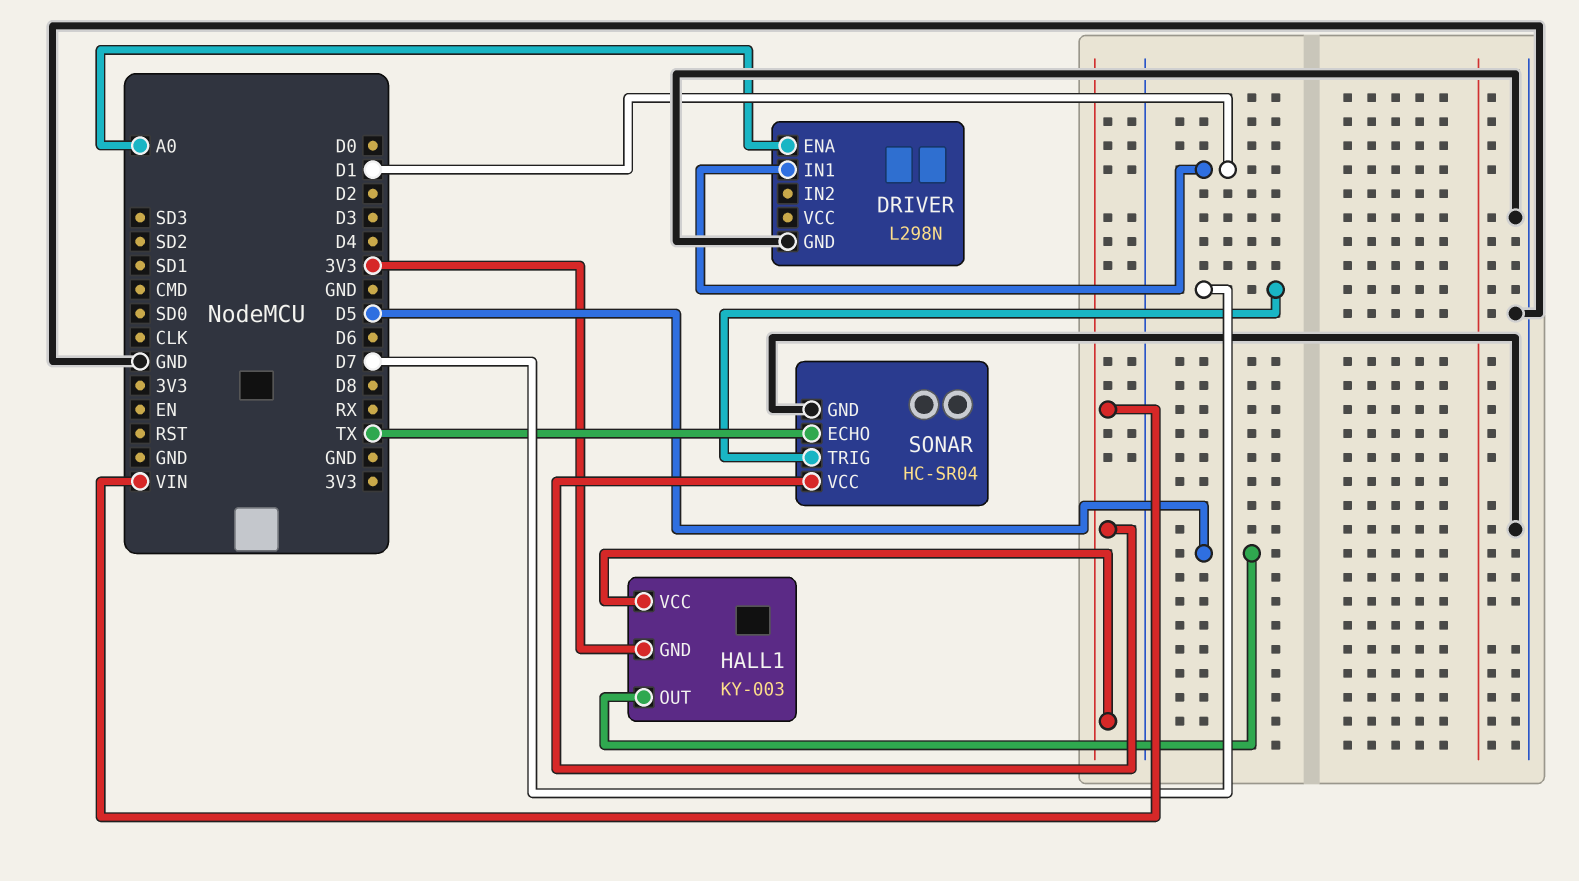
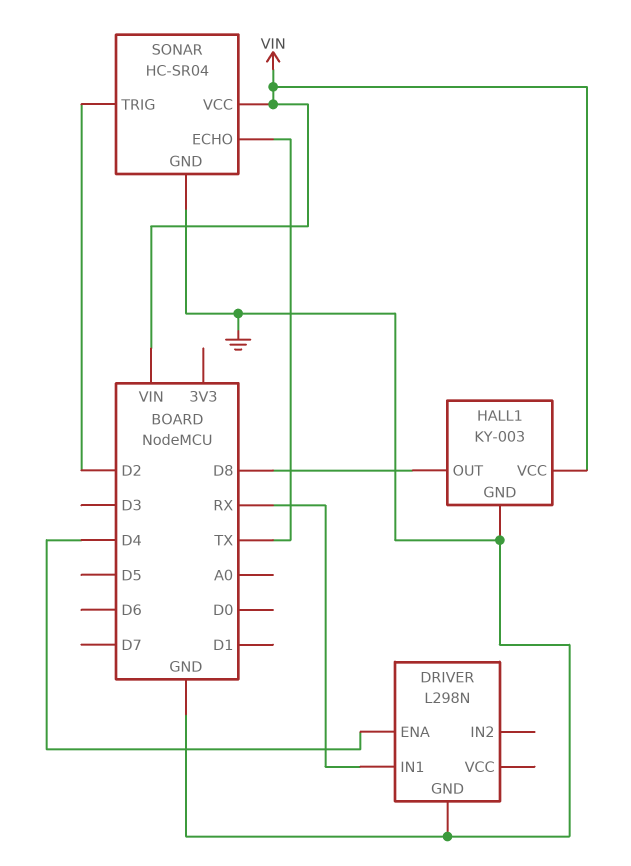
DRIVER pin ENA: A0 -> D4
DRIVER pin IN1: D1 -> RX
HALL1 pin GND: 3V3 -> GND
HALL1 pin OUT: D5 -> D8
SONAR pin TRIG: D7 -> D2

